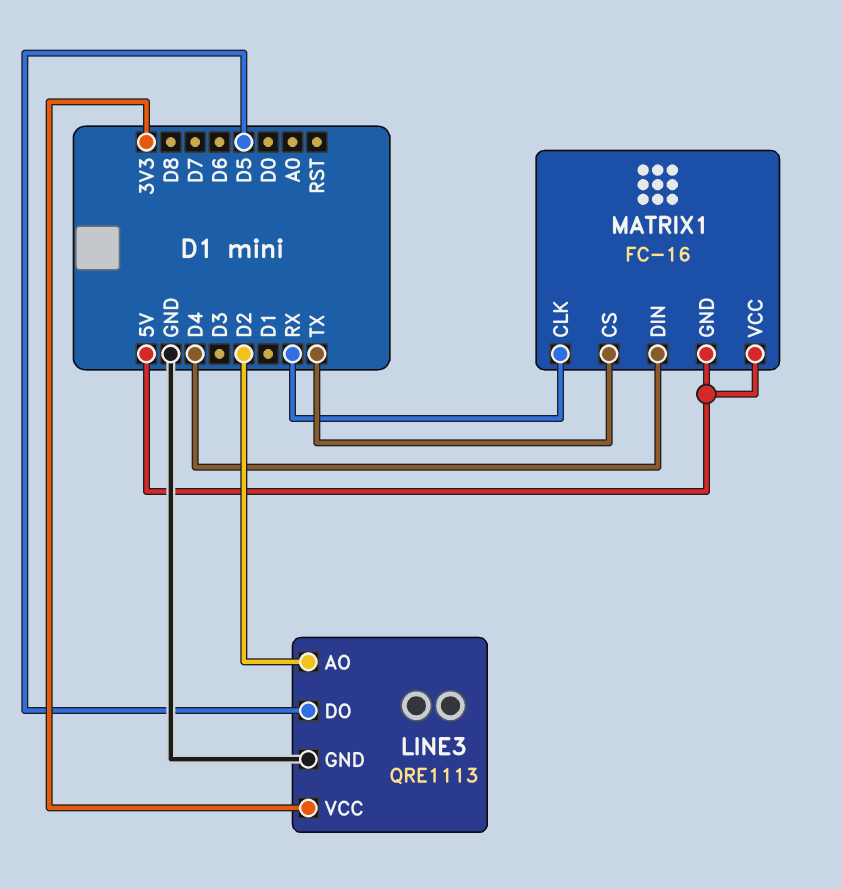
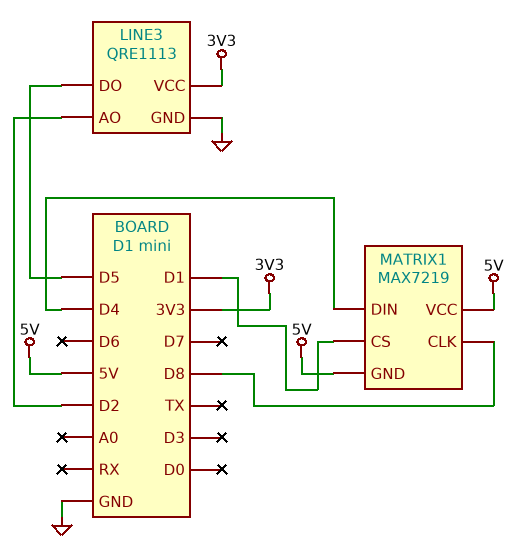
MATRIX1: FC-16 -> MAX7219
MATRIX1 pin CLK: RX -> D8
MATRIX1 pin CS: TX -> D1

